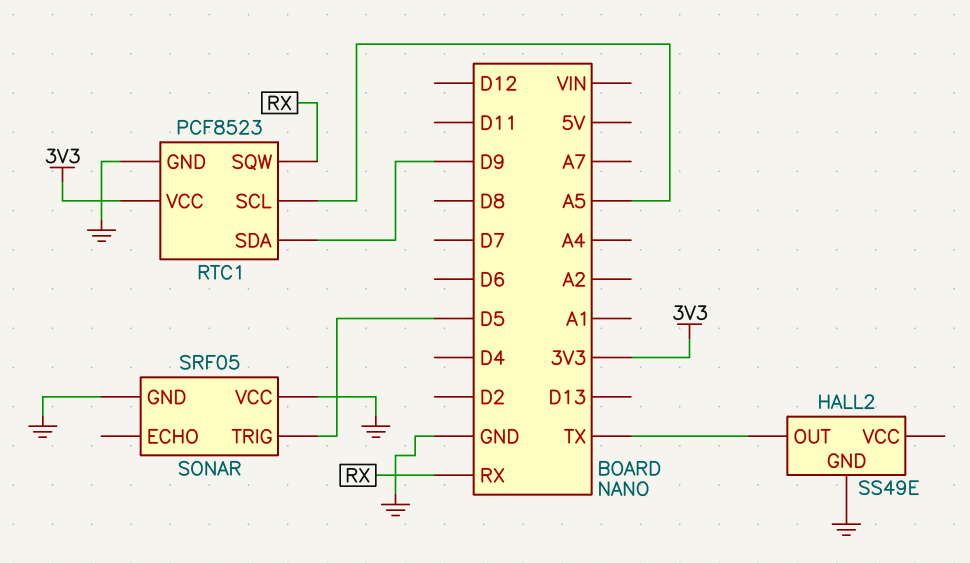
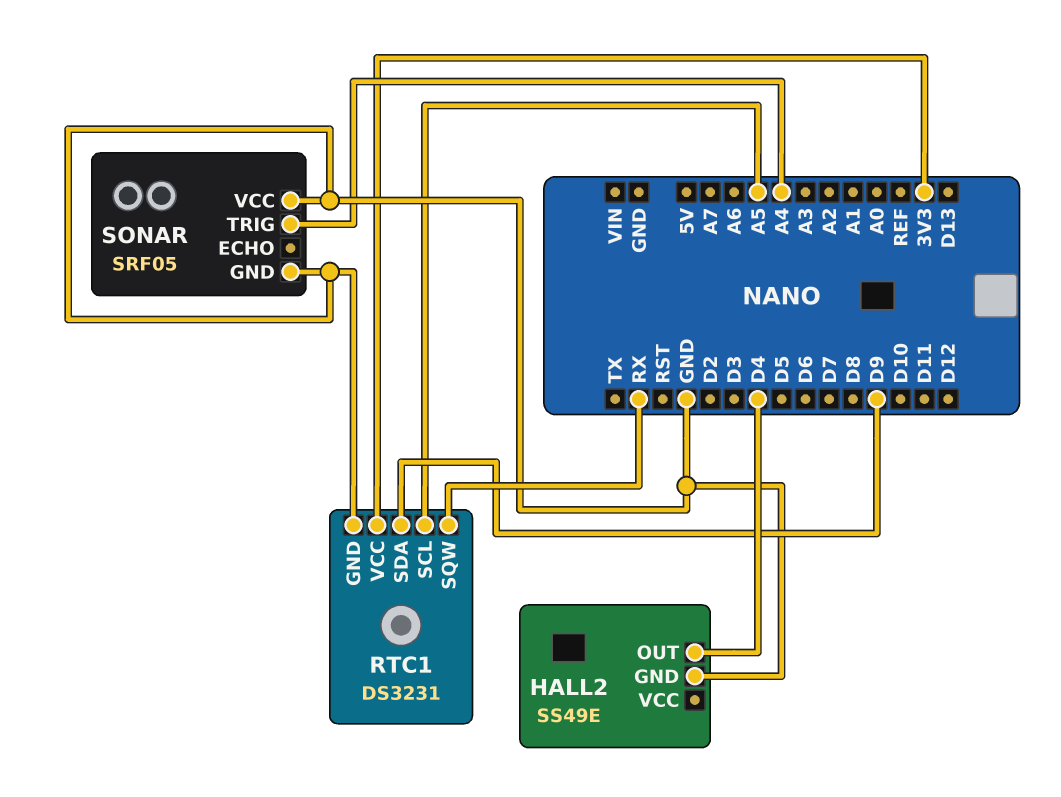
HALL2 pin OUT: TX -> D4
RTC1: PCF8523 -> DS3231
SONAR pin TRIG: D5 -> A4

